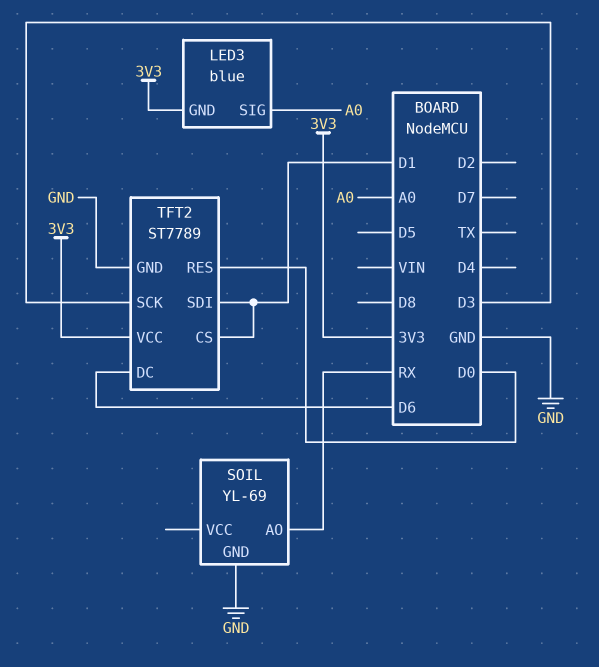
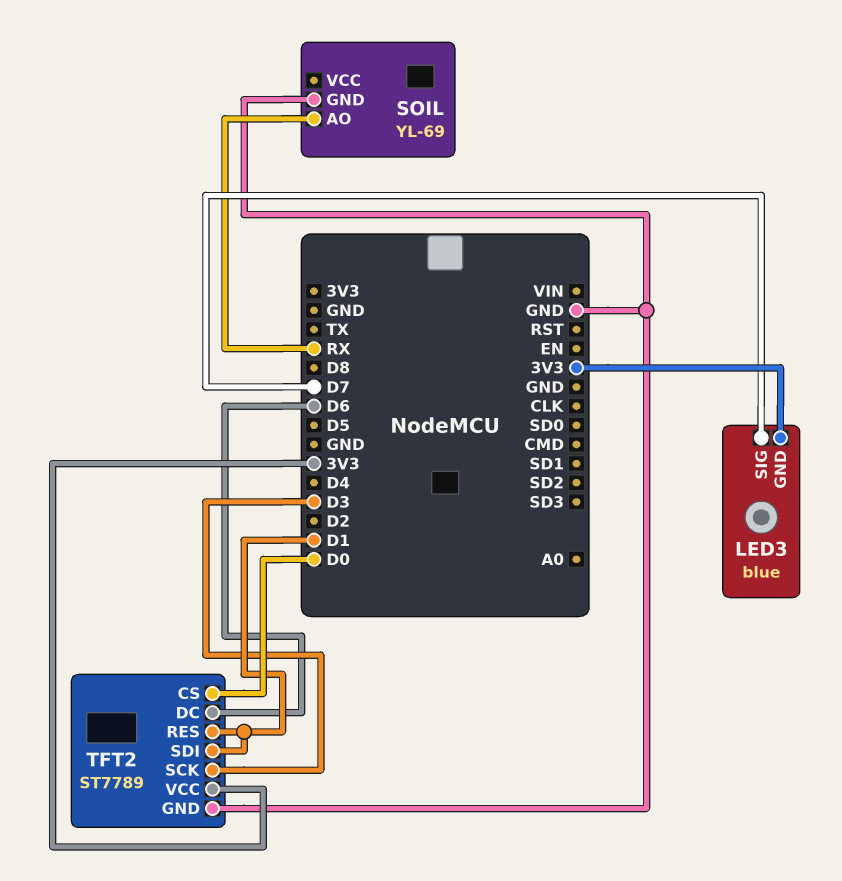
LED3 pin SIG: A0 -> D7
TFT2 pin CS: D1 -> D0
TFT2 pin RES: D0 -> D1

